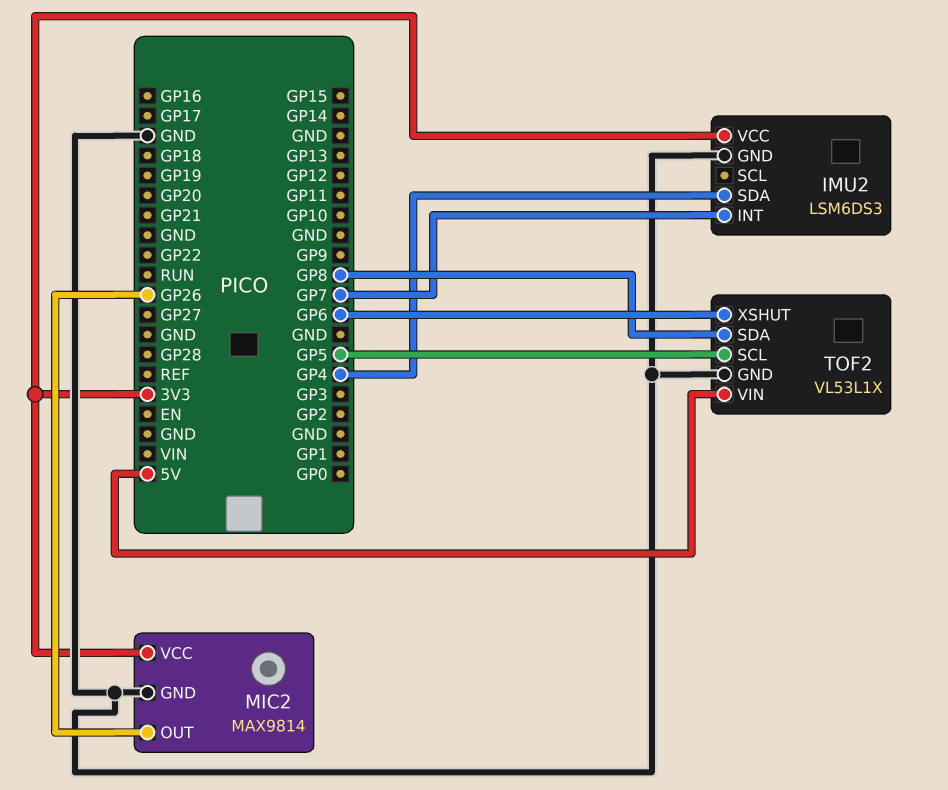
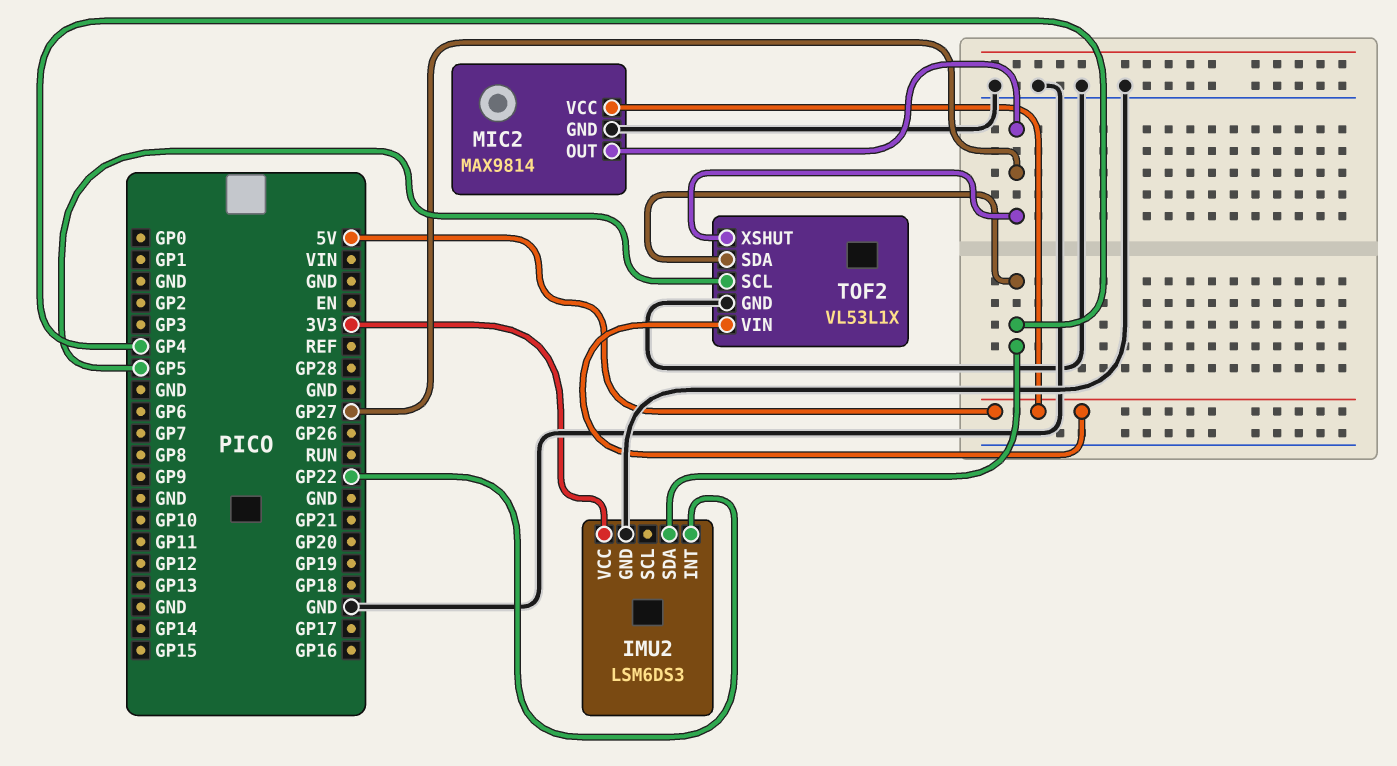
IMU2 pin INT: GP7 -> GP22
MIC2 pin OUT: GP26 -> GP27
MIC2 pin VCC: 3V3 -> 5V
TOF2 pin SDA: GP8 -> GP4
TOF2 pin XSHUT: GP6 -> GP27

